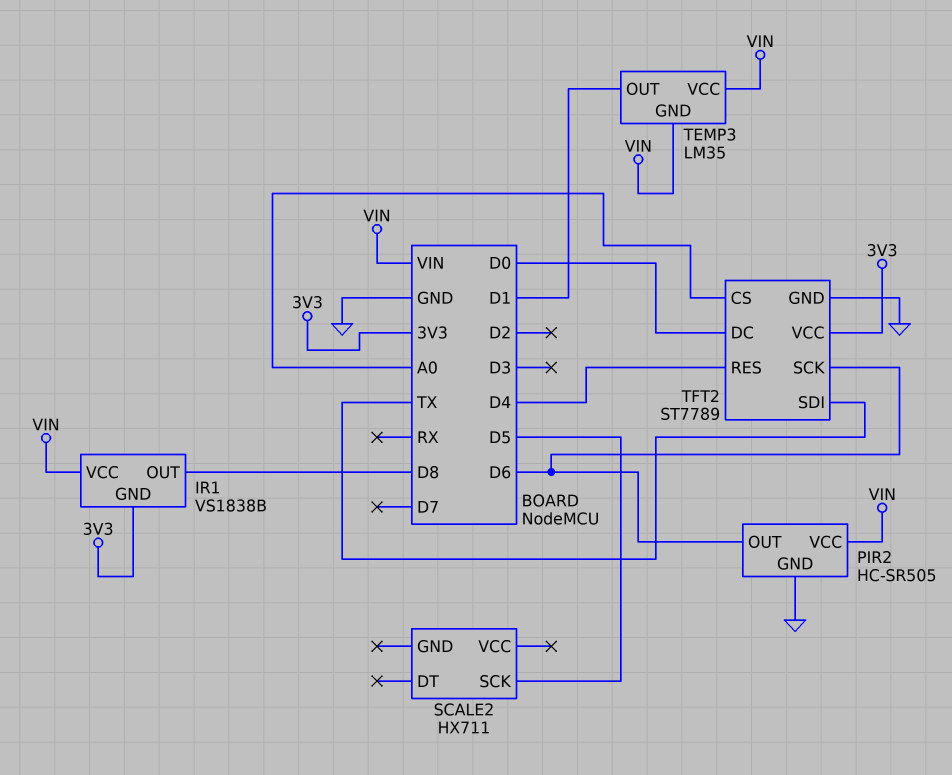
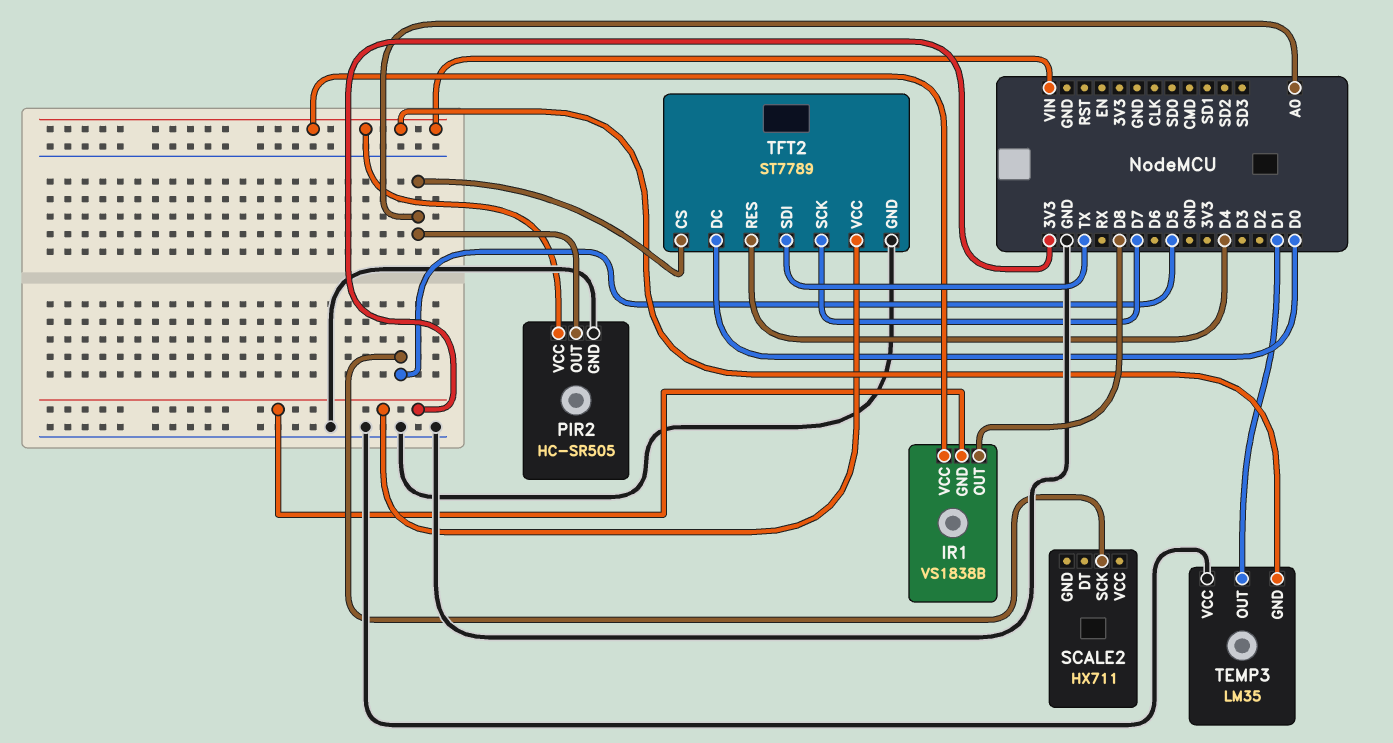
PIR2 pin OUT: D6 -> A0
TEMP3 pin VCC: VIN -> GND
TFT2 pin SCK: D6 -> D7

